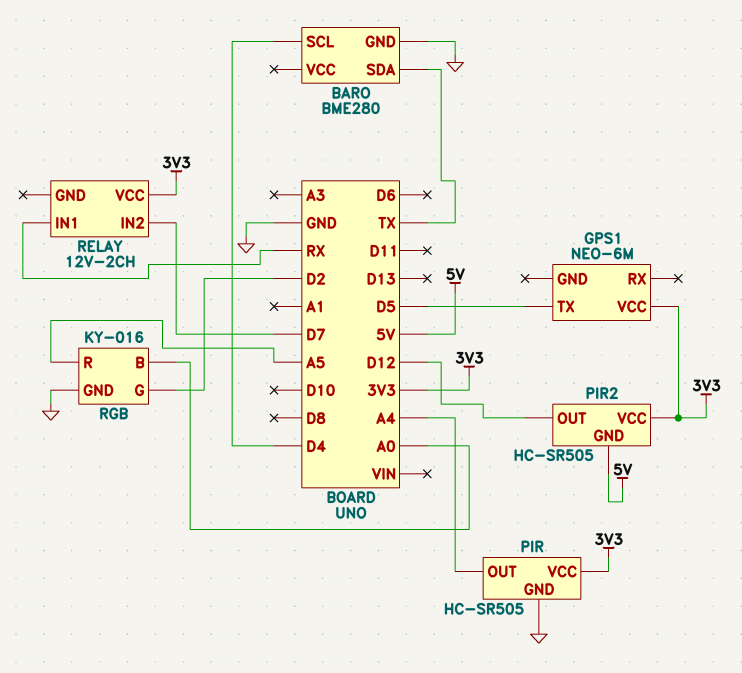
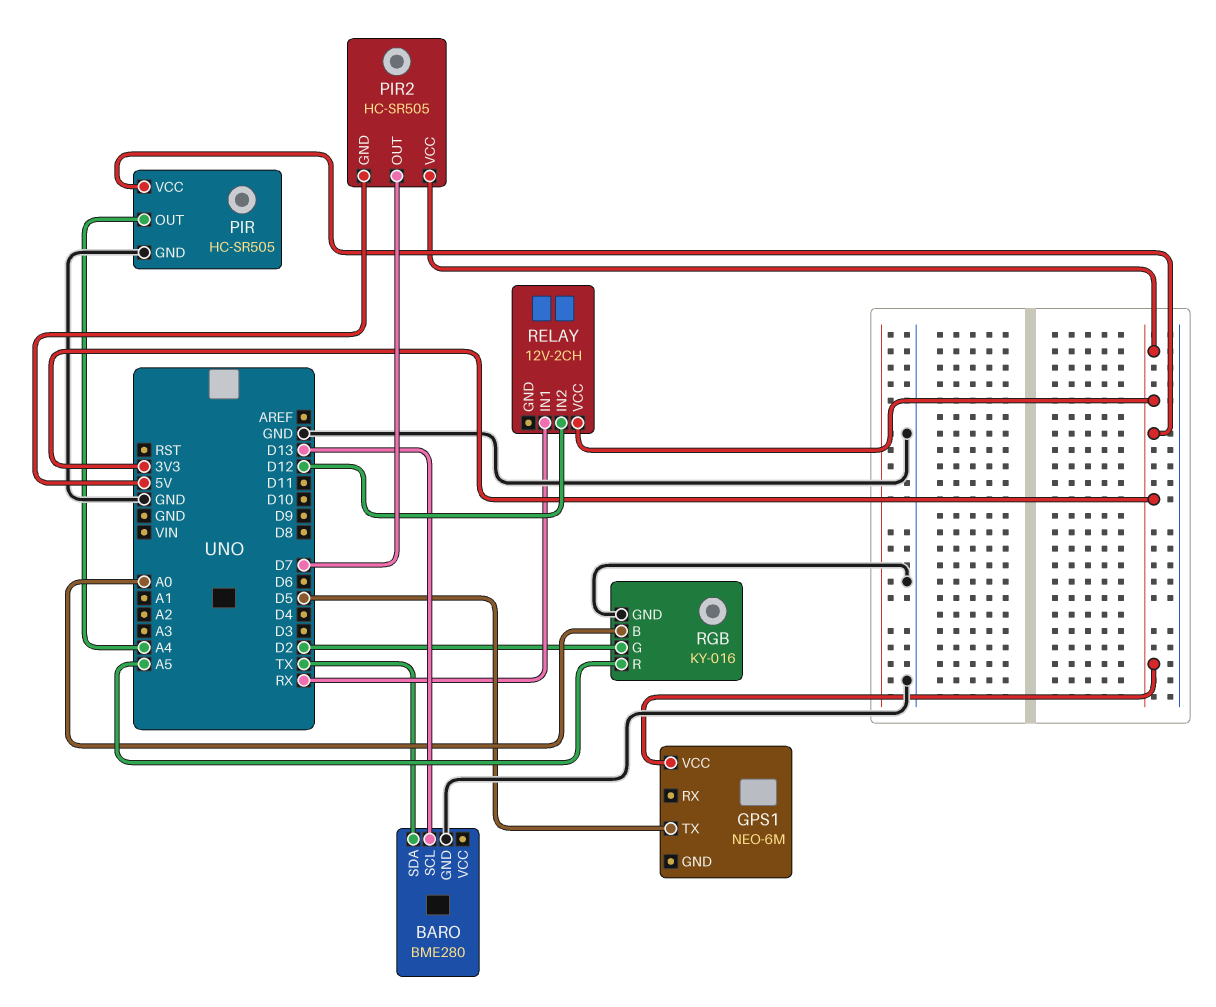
BARO pin SCL: D4 -> D13
PIR2 pin OUT: D12 -> D7
RELAY pin IN2: D7 -> D12

